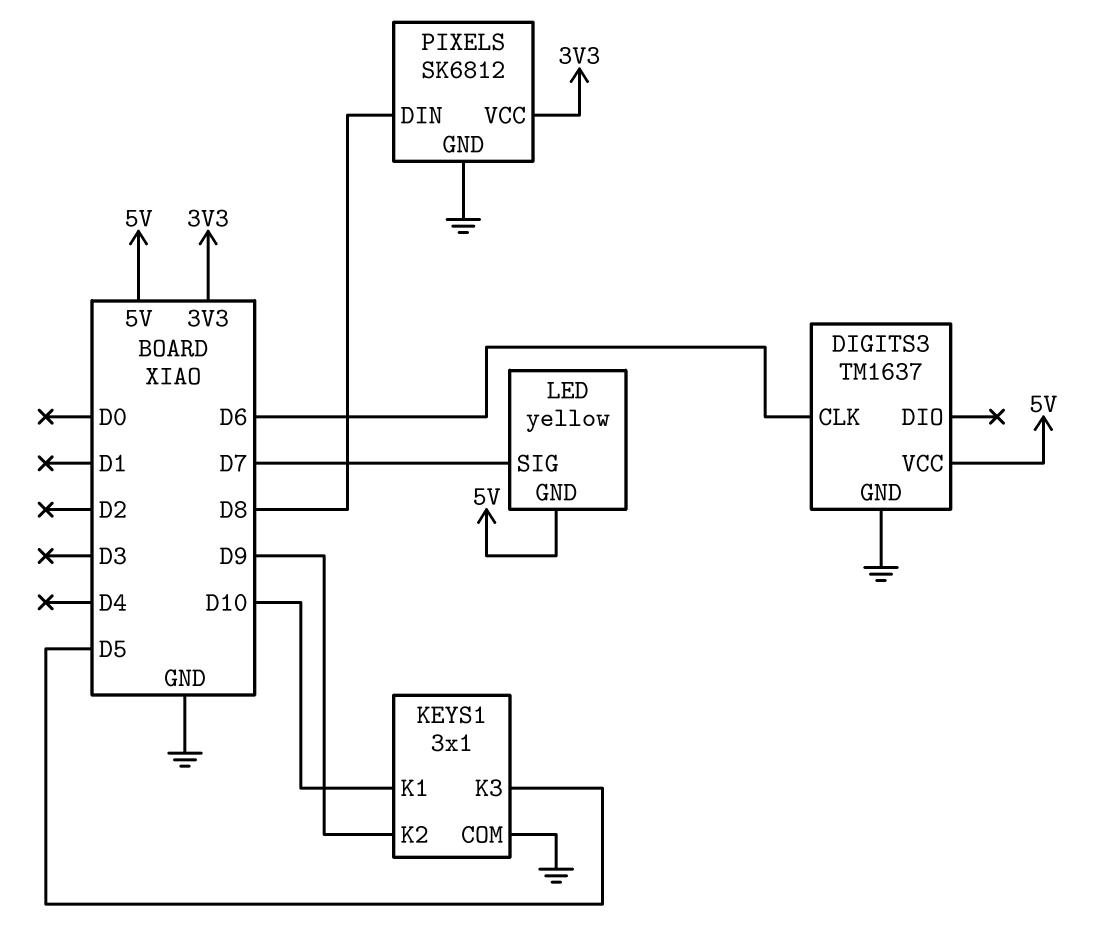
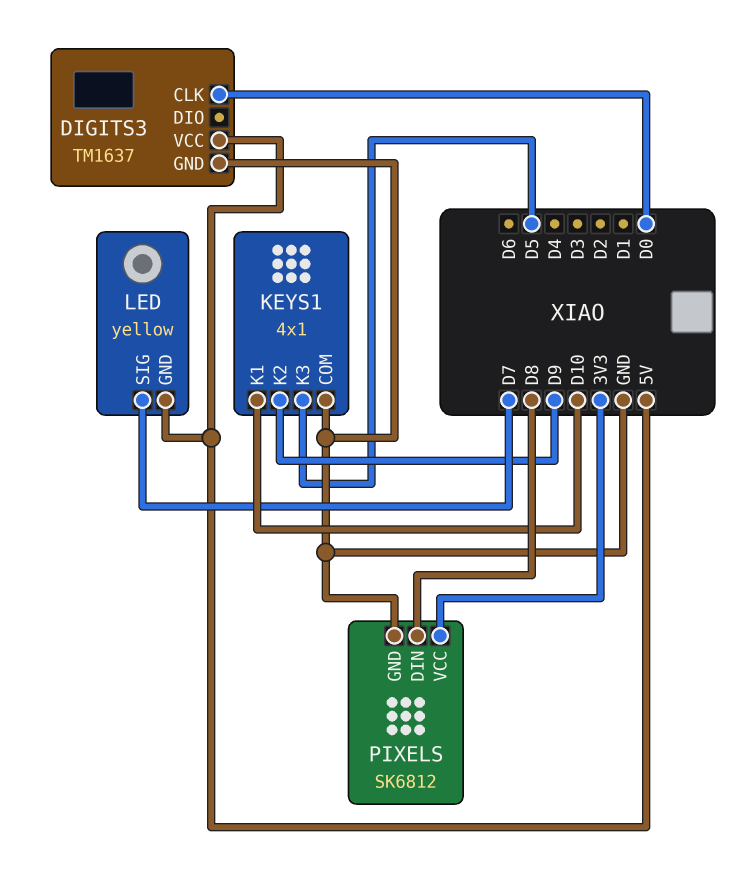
DIGITS3 pin CLK: D6 -> D0
KEYS1: 3x1 -> 4x1

